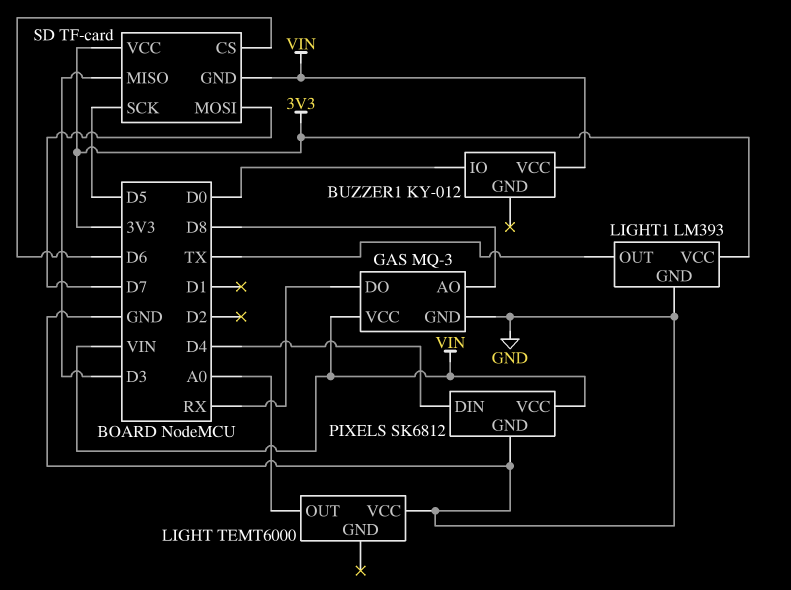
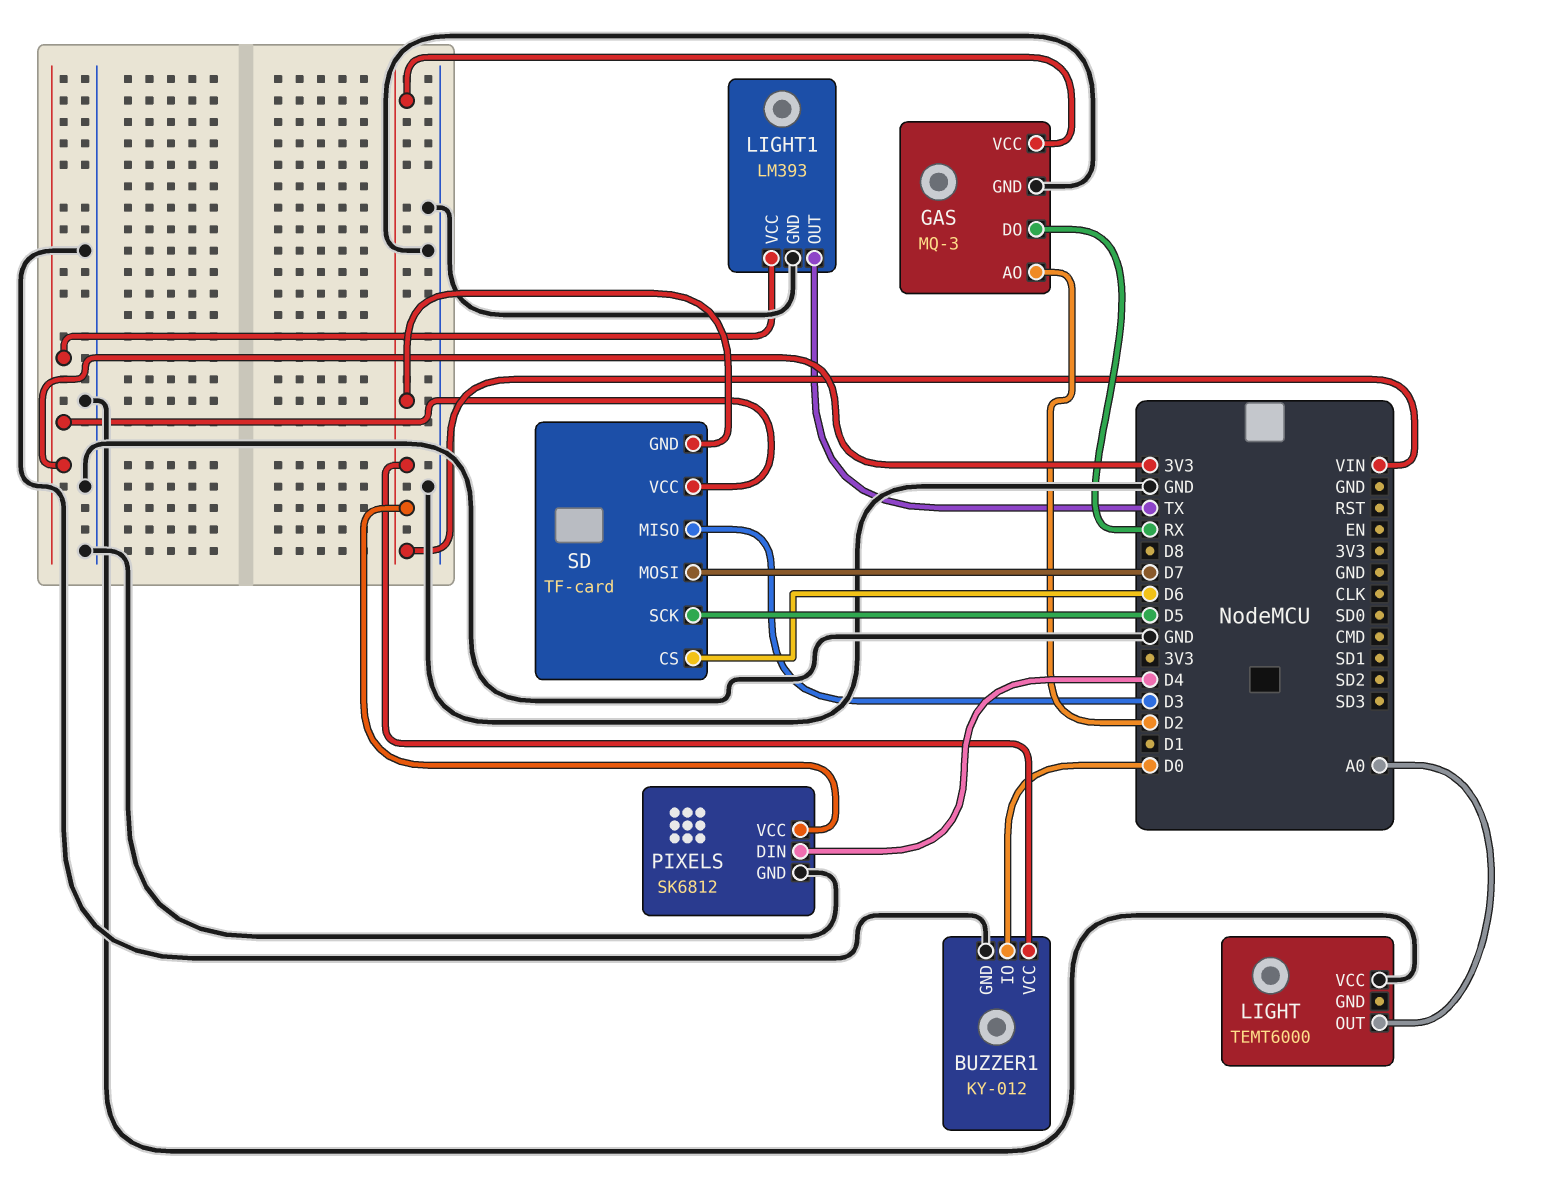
BUZZER1 pin GND: none -> GND
GAS pin AO: D8 -> D2

